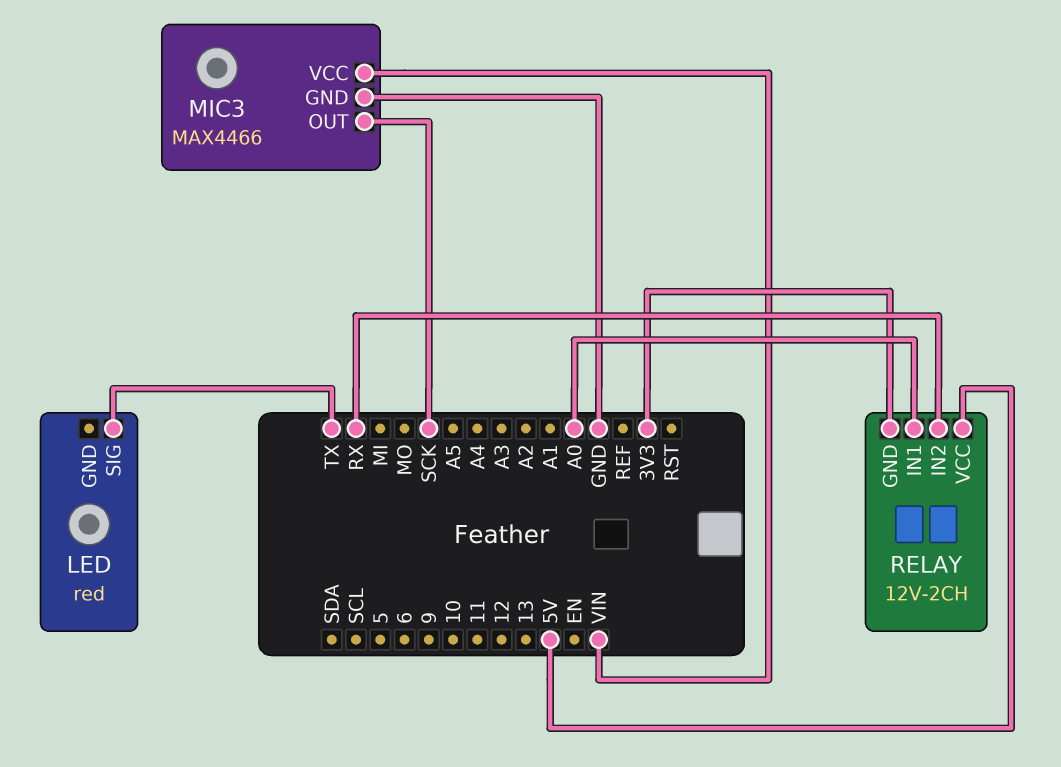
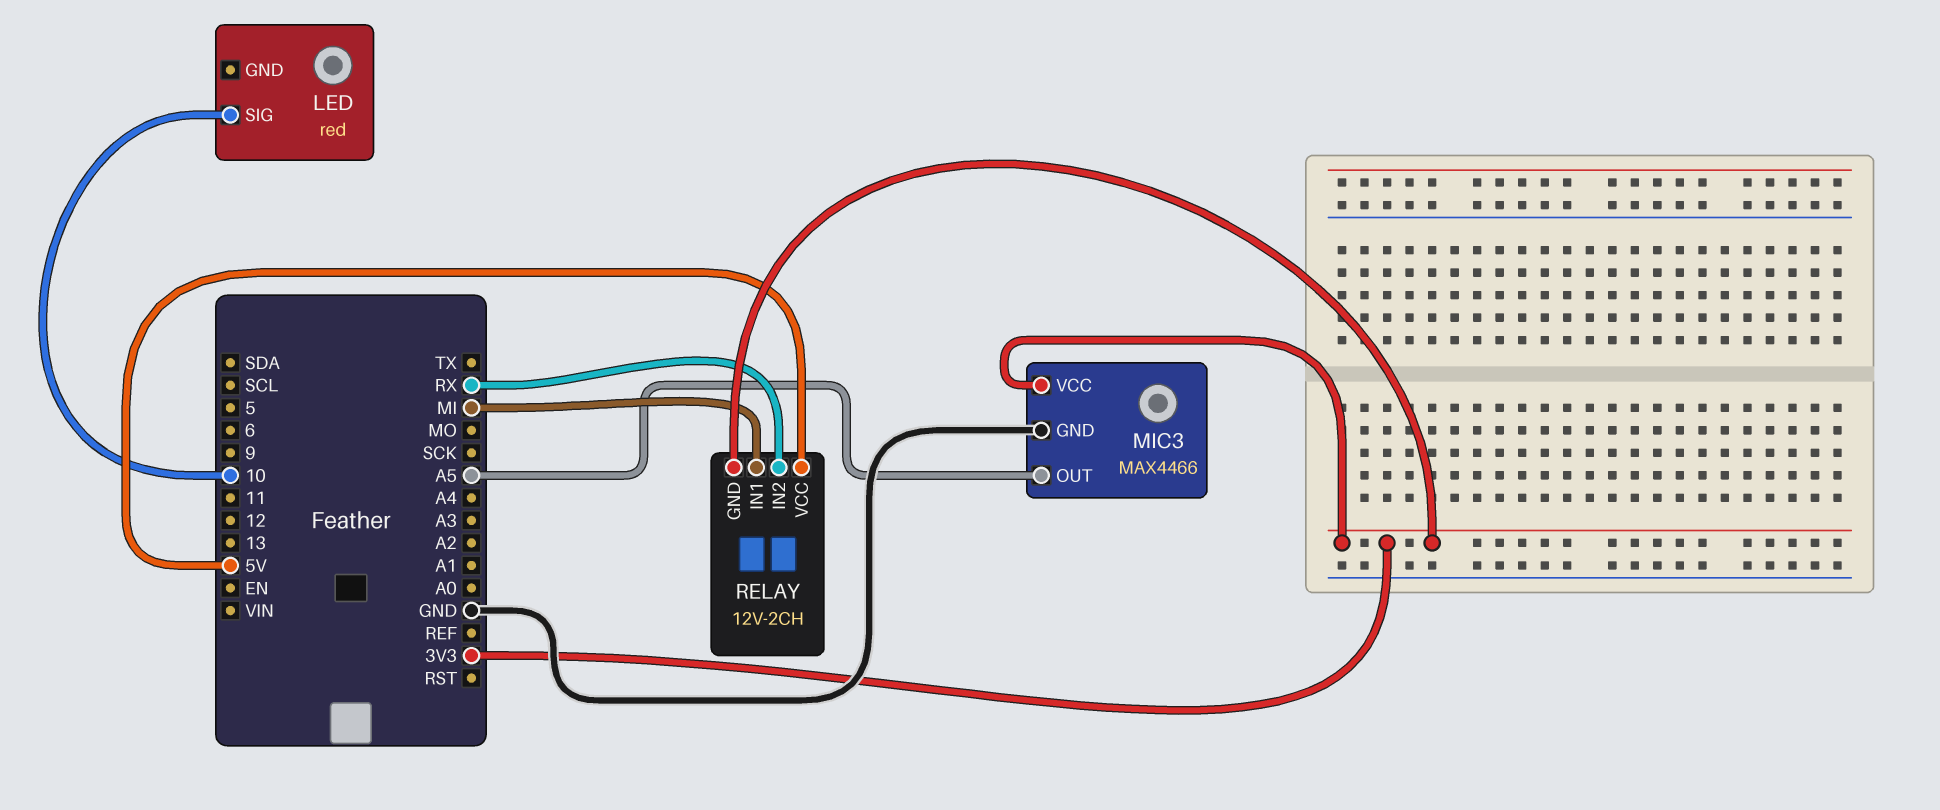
LED pin SIG: TX -> 10
MIC3 pin OUT: SCK -> A5
MIC3 pin VCC: VIN -> 3V3
RELAY pin IN1: A0 -> MI

